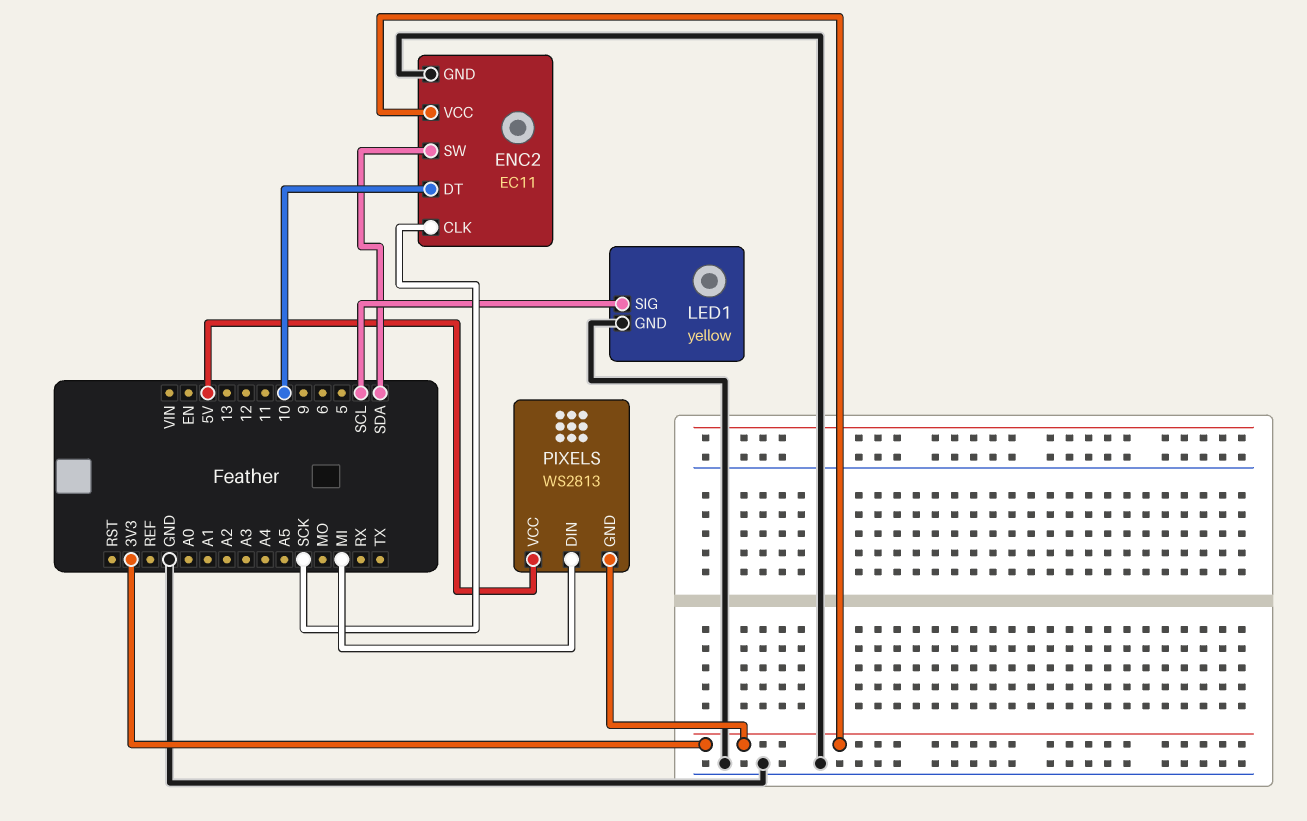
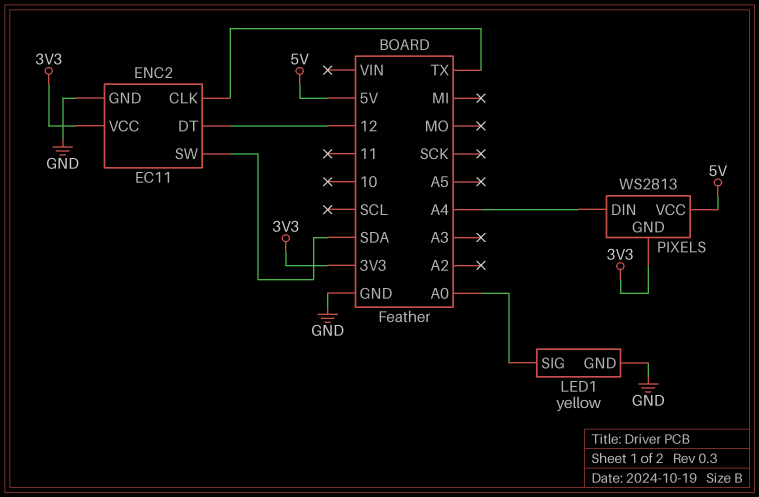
ENC2 pin CLK: SCK -> TX
ENC2 pin DT: 10 -> 12
LED1 pin SIG: SCL -> A0
PIXELS pin DIN: MI -> A4

